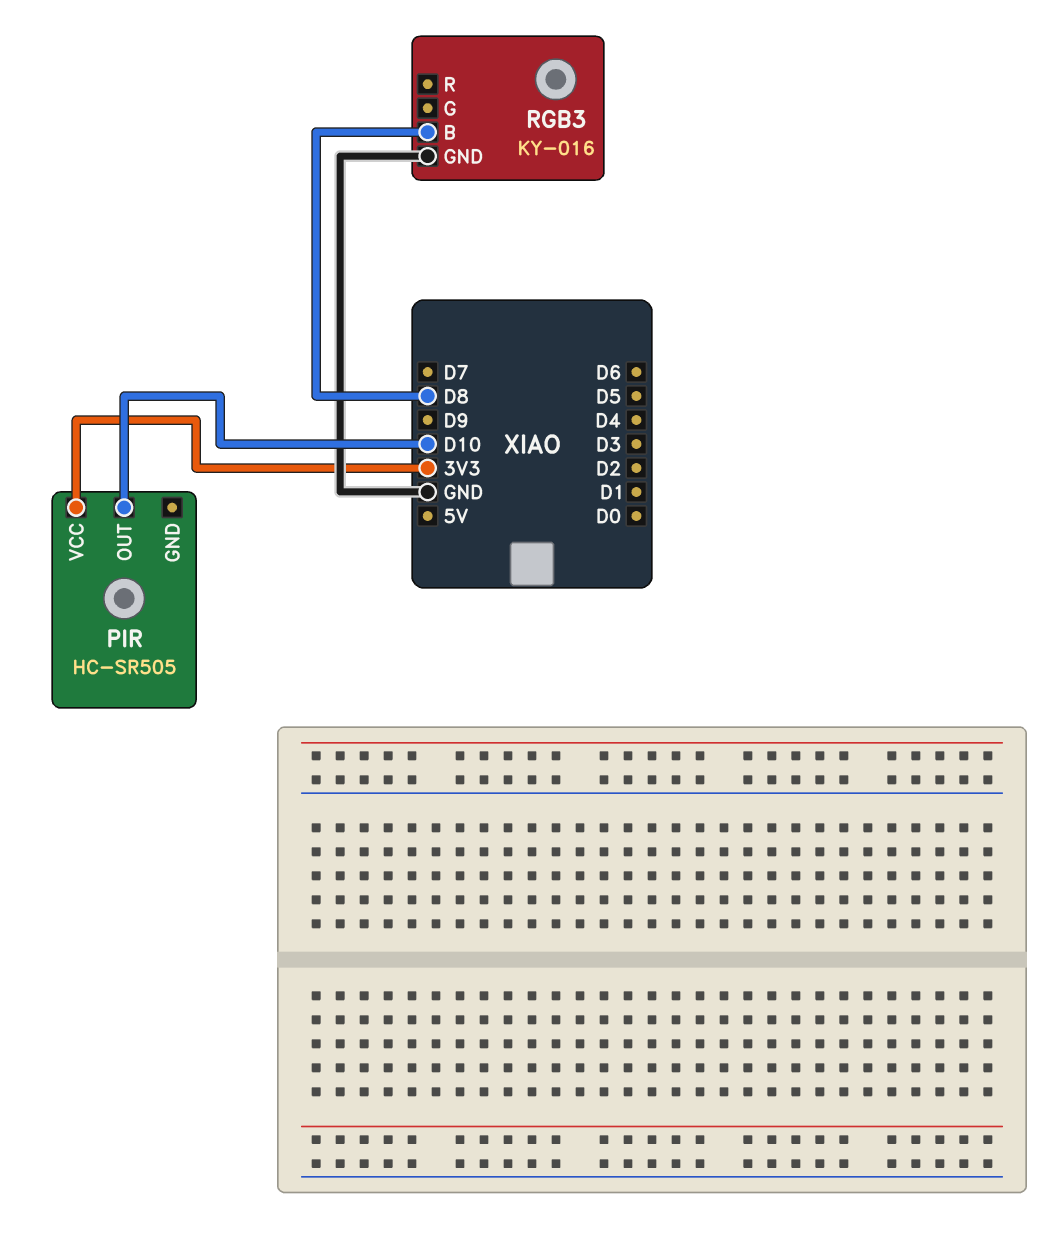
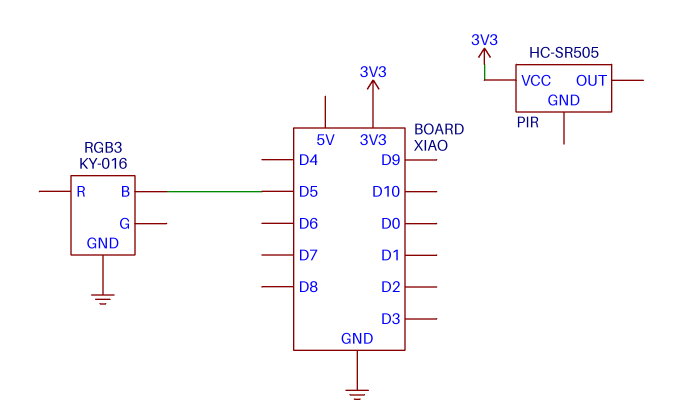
PIR pin OUT: D10 -> none
RGB3 pin B: D8 -> D5

